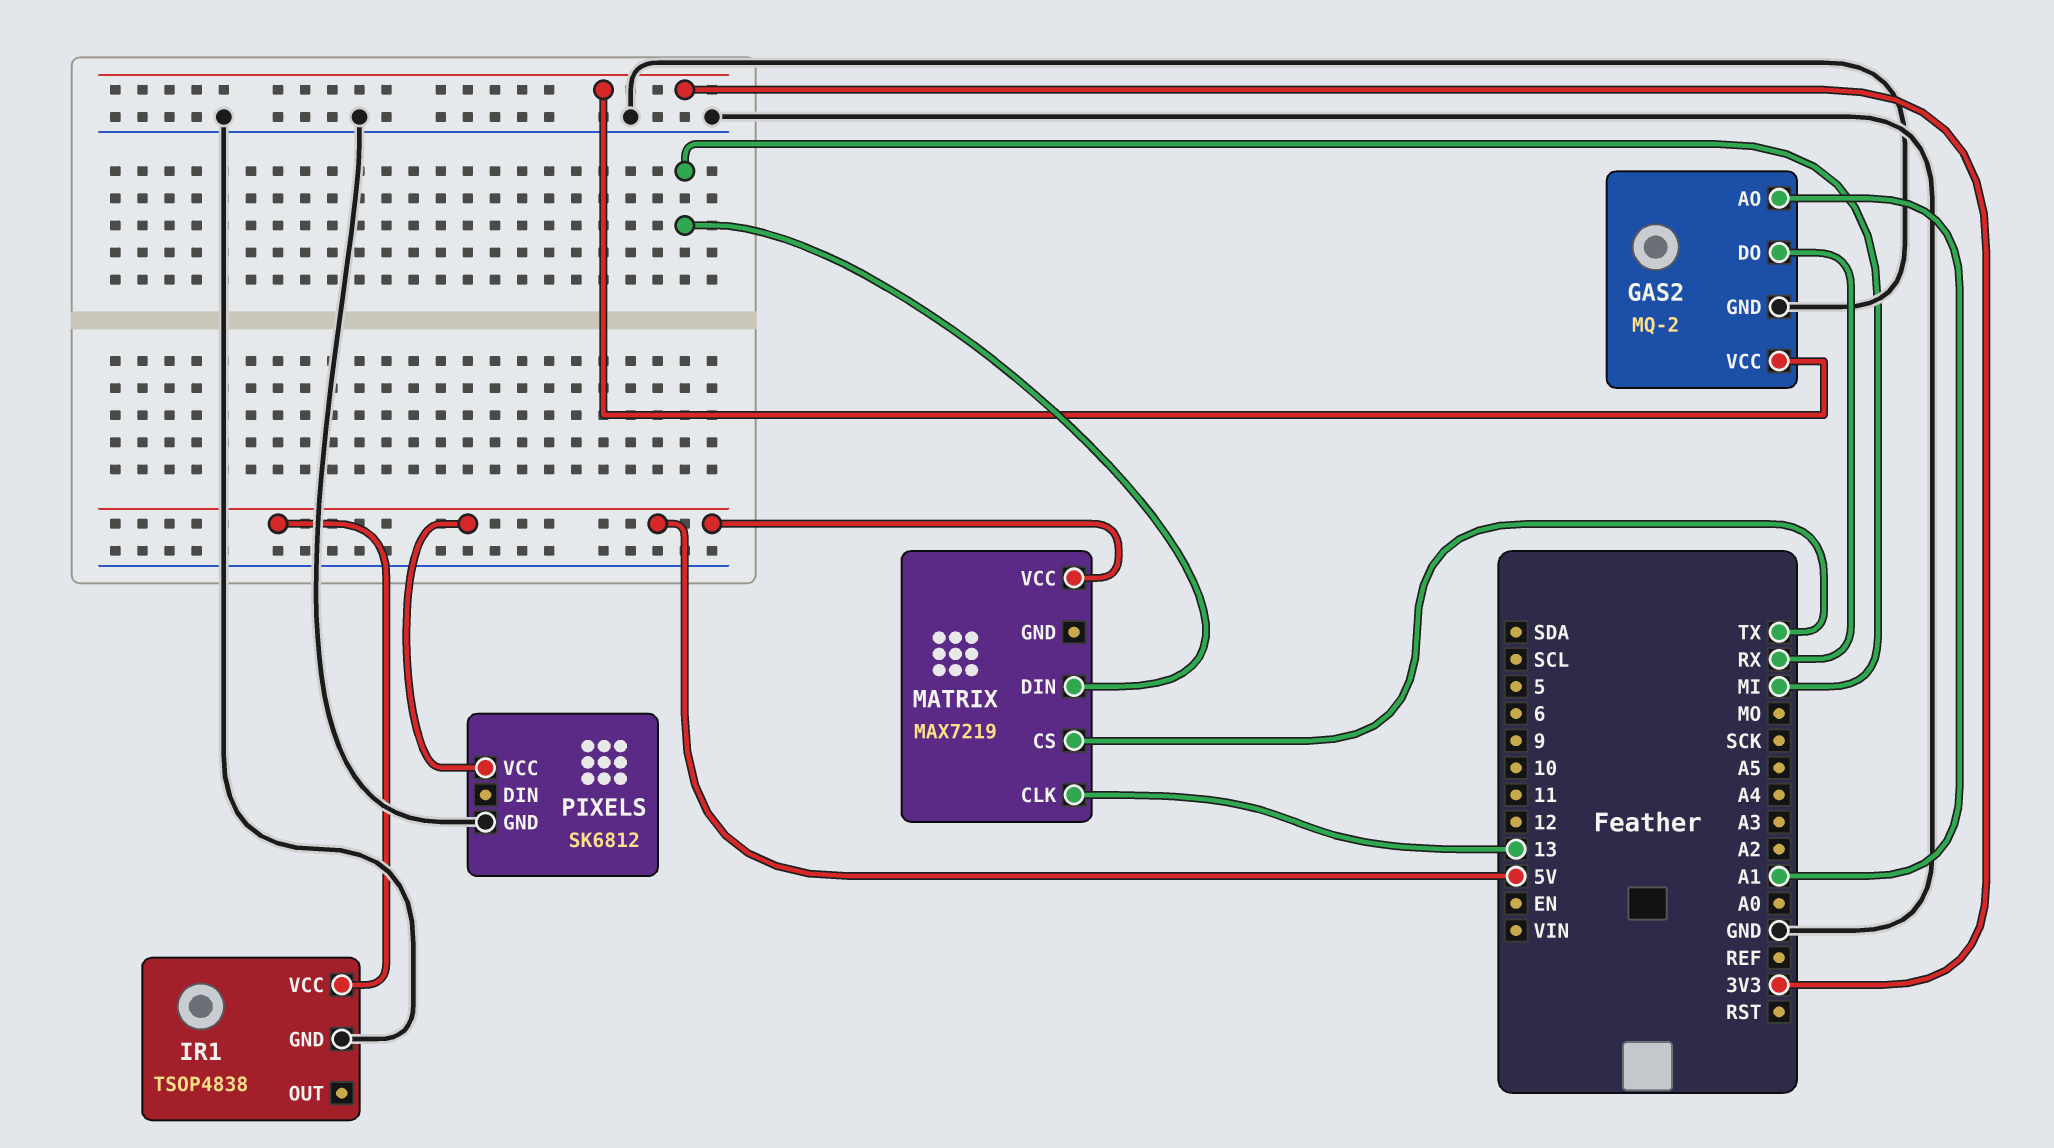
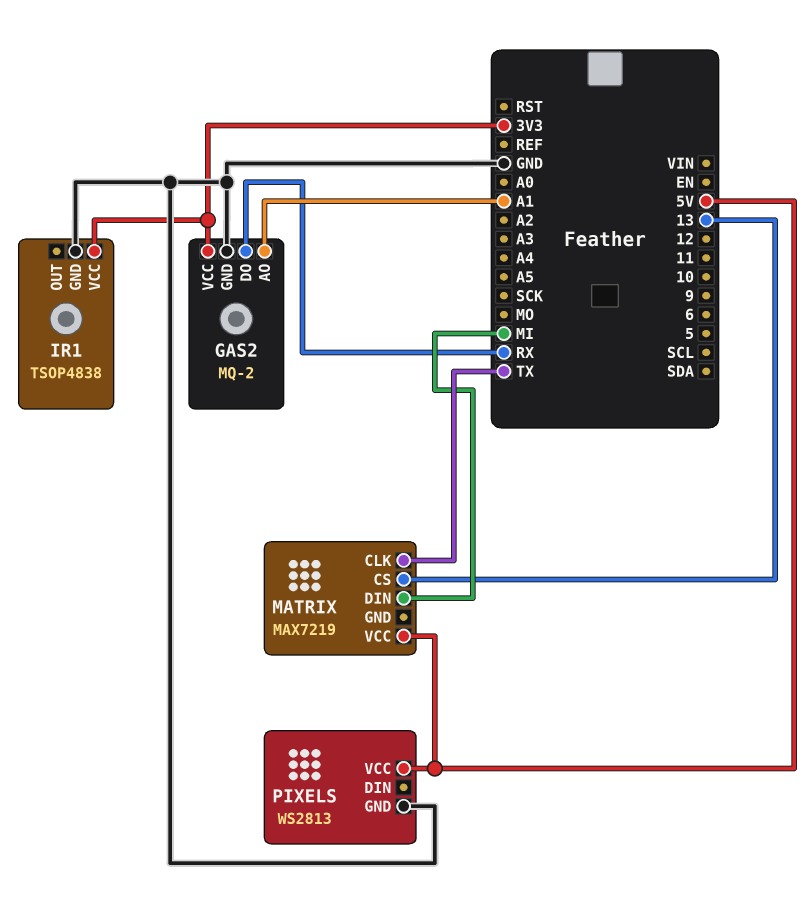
IR1 pin VCC: 5V -> 3V3
MATRIX pin CLK: 13 -> TX
MATRIX pin CS: TX -> 13
PIXELS: SK6812 -> WS2813

